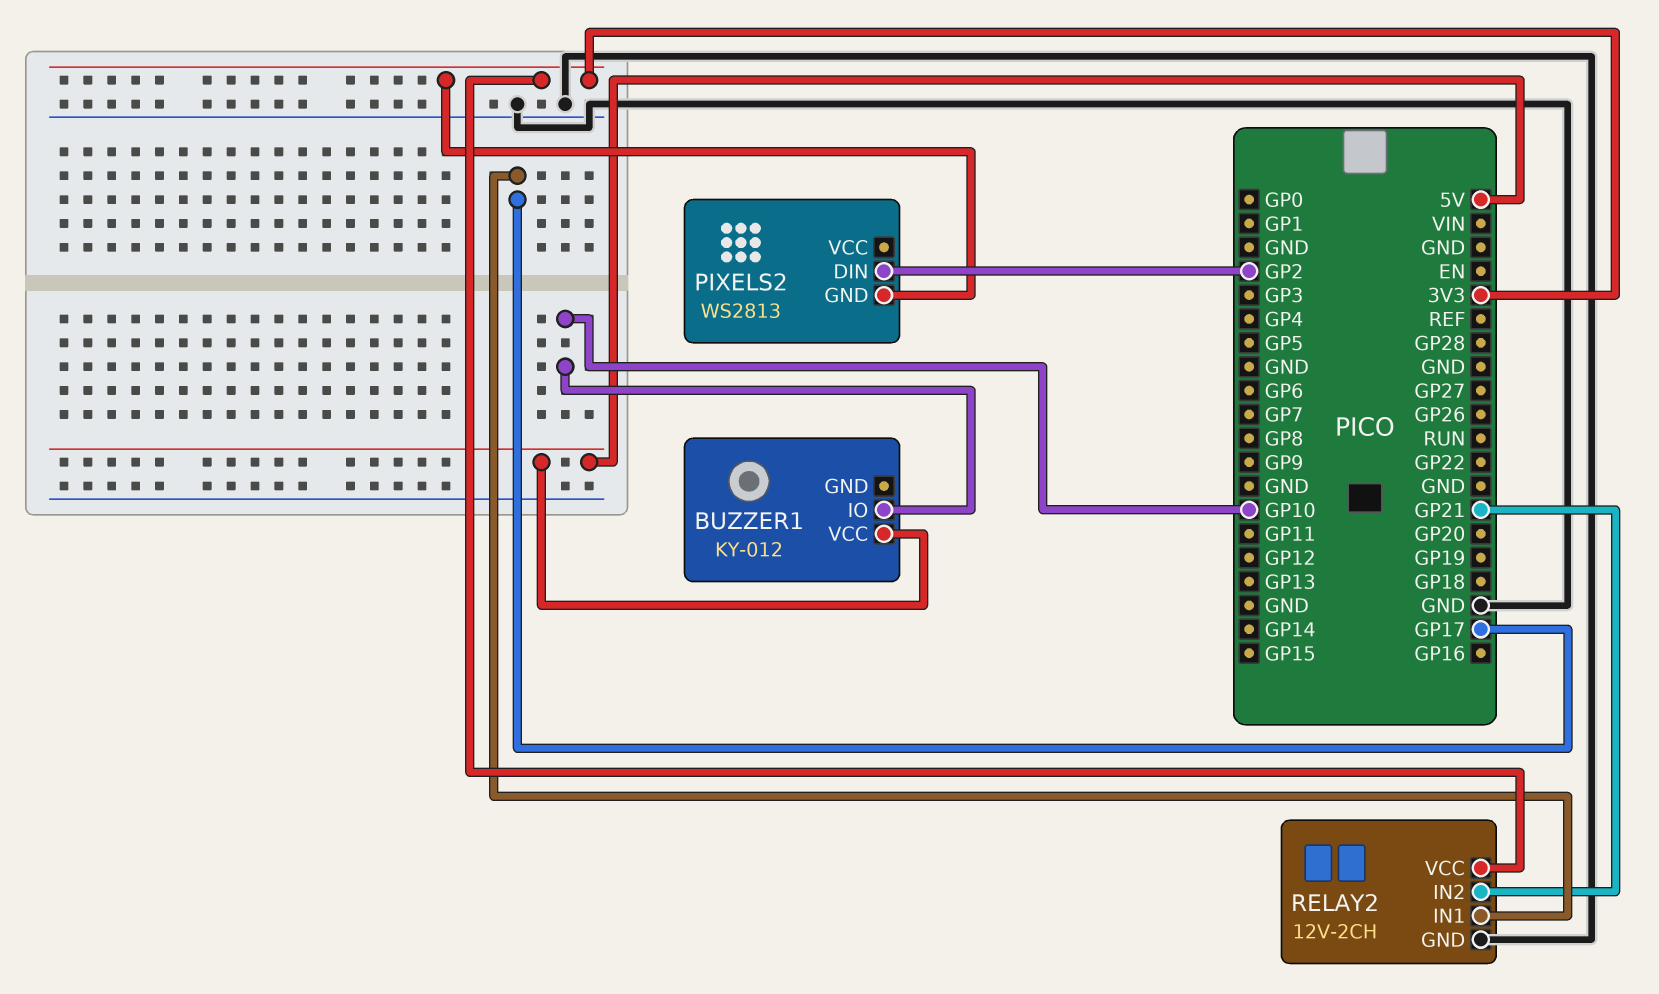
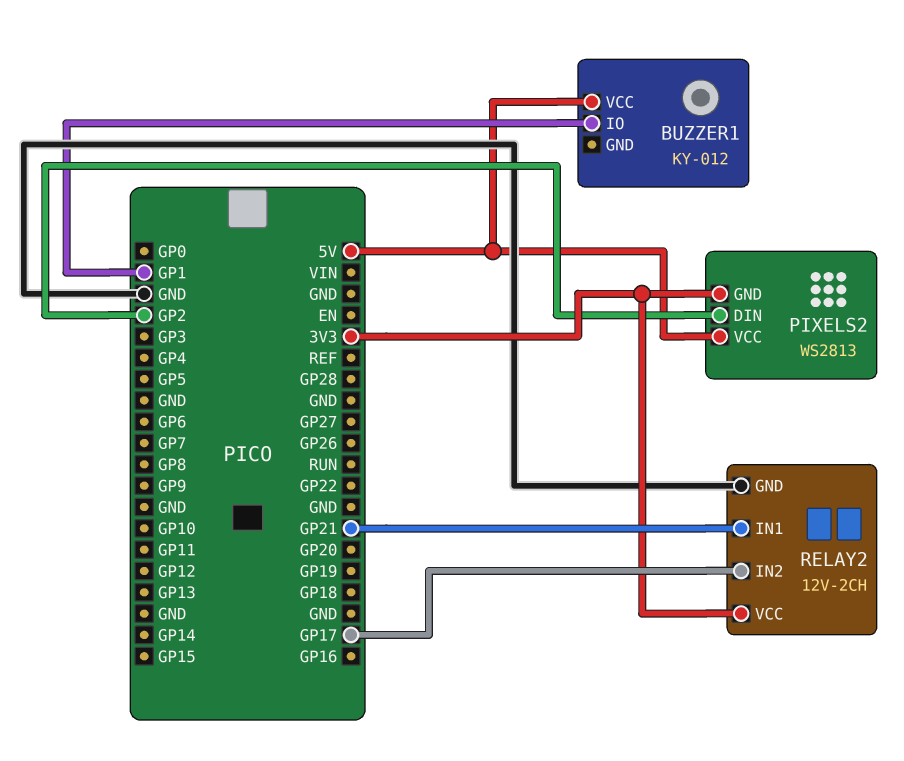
BUZZER1 pin IO: GP10 -> GP1
PIXELS2 pin VCC: none -> 5V
RELAY2 pin IN1: GP17 -> GP21
RELAY2 pin IN2: GP21 -> GP17

